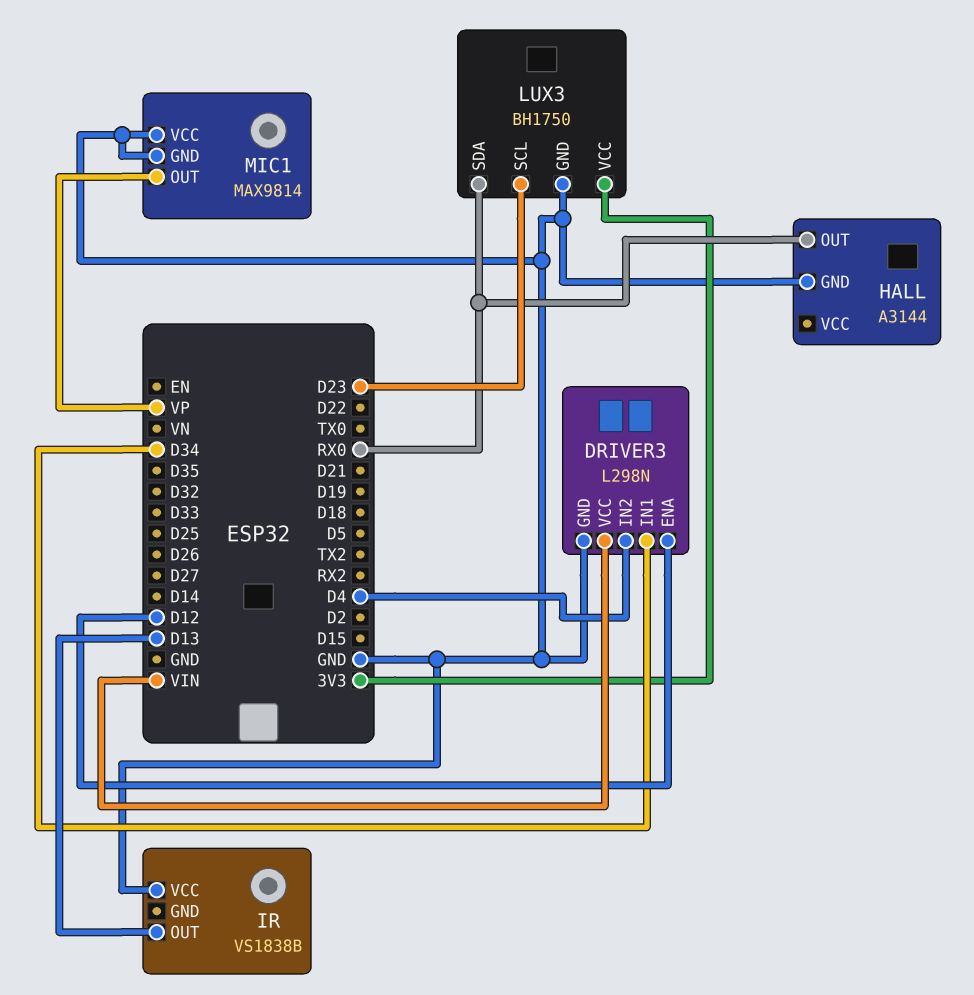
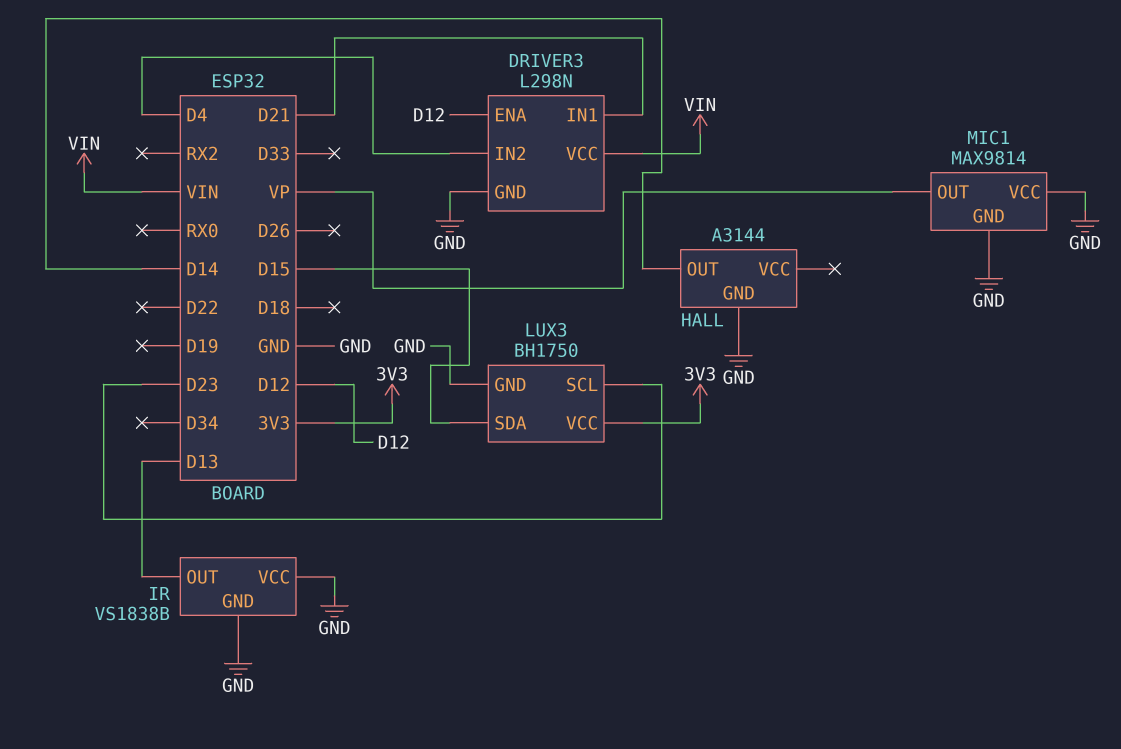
DRIVER3 pin IN1: D34 -> D21
HALL pin OUT: RX0 -> D14
IR pin GND: none -> GND
LUX3 pin SDA: RX0 -> D15

